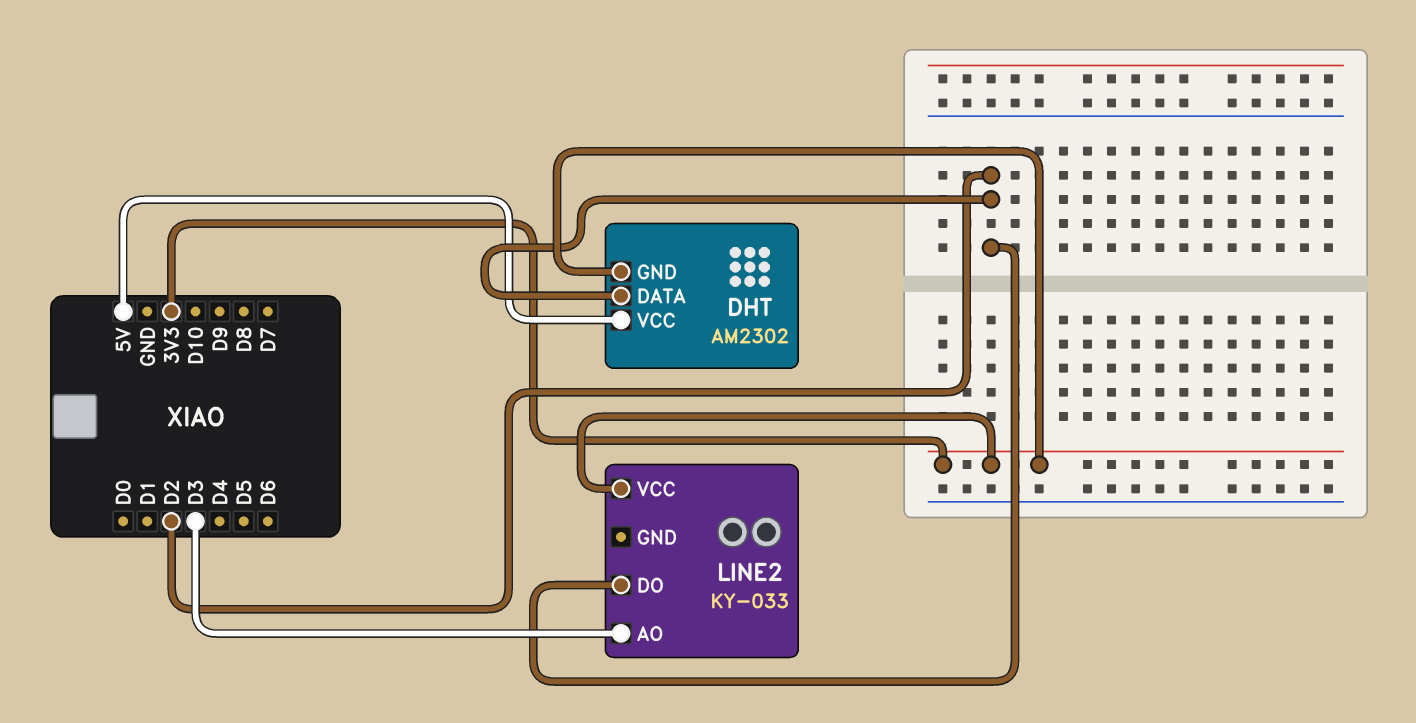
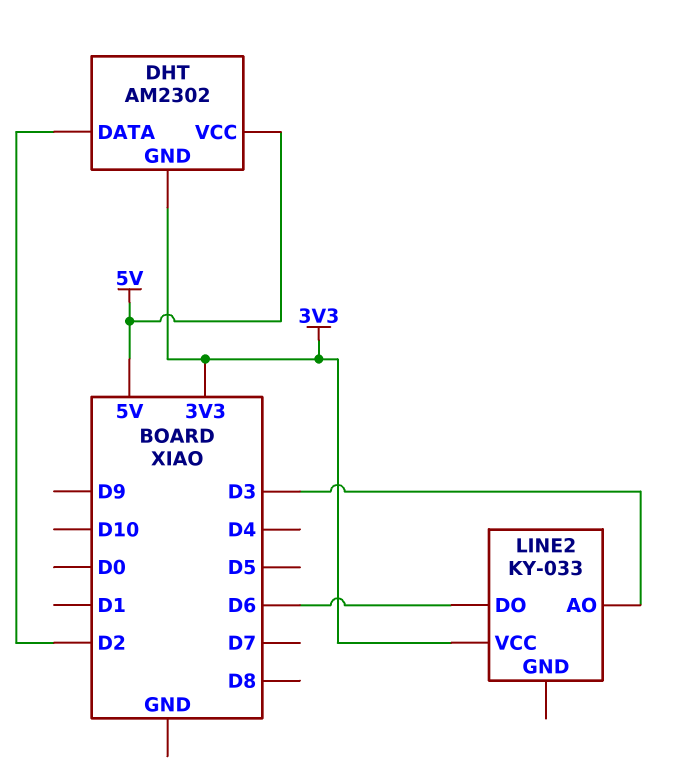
LINE2 pin DO: D2 -> D6

